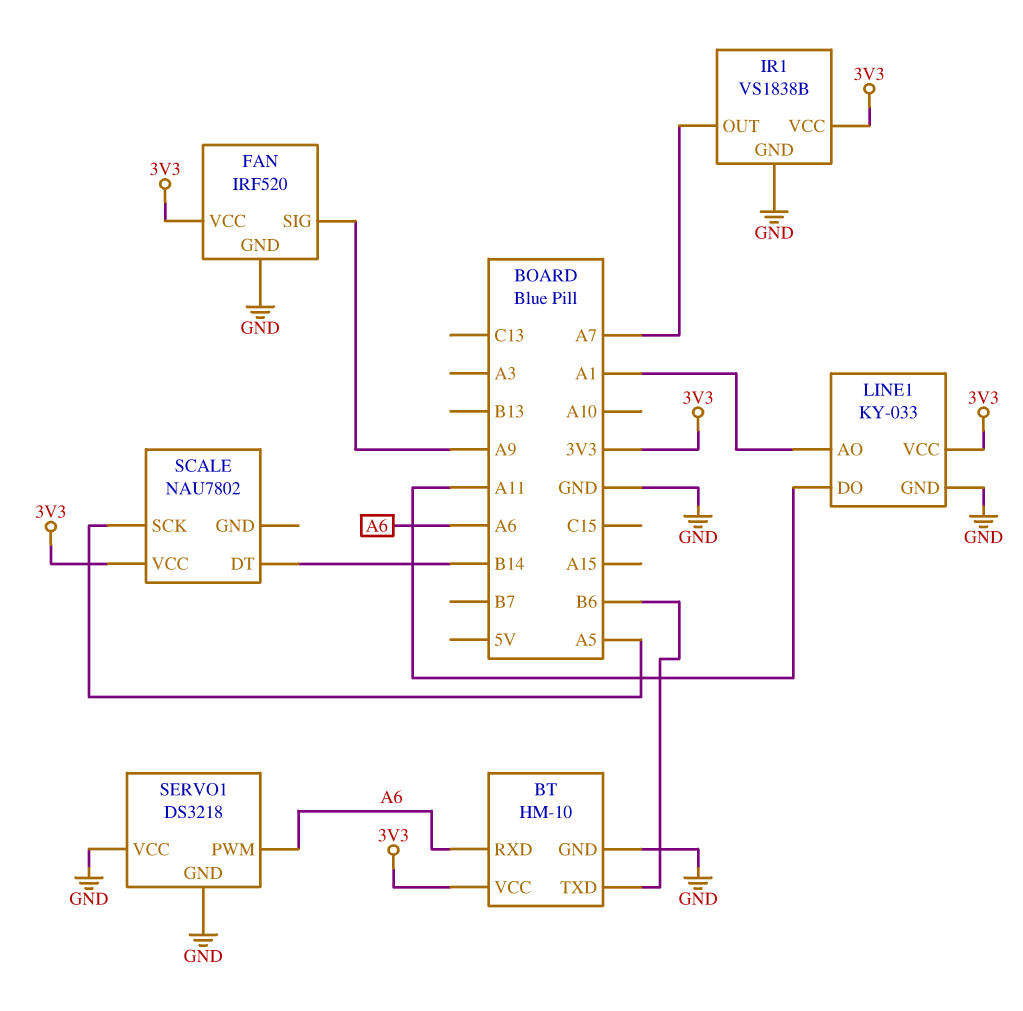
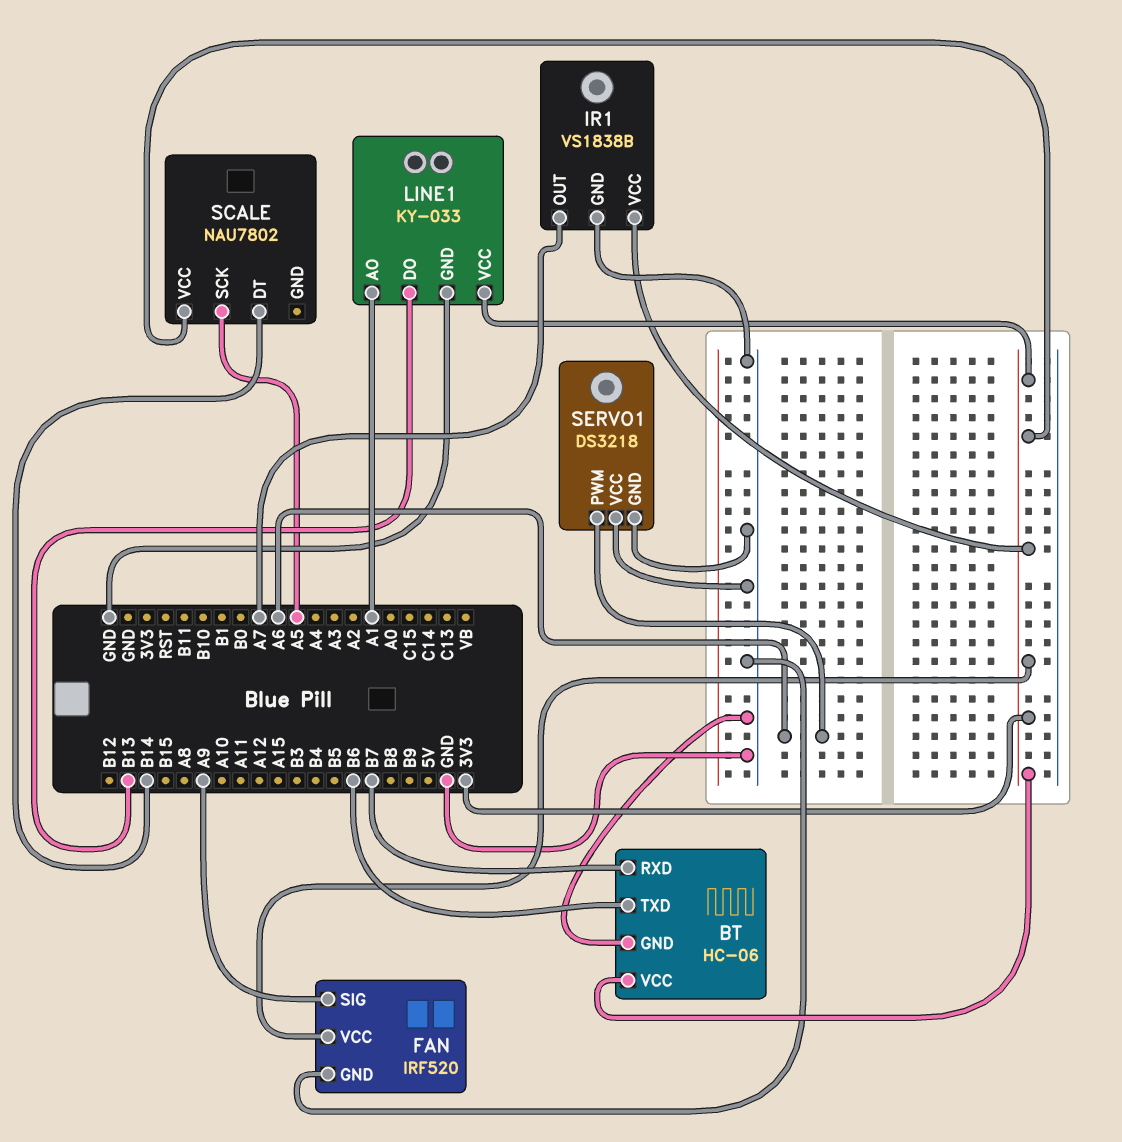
BT: HM-10 -> HC-06
BT pin RXD: A6 -> B7
LINE1 pin DO: A11 -> B13

